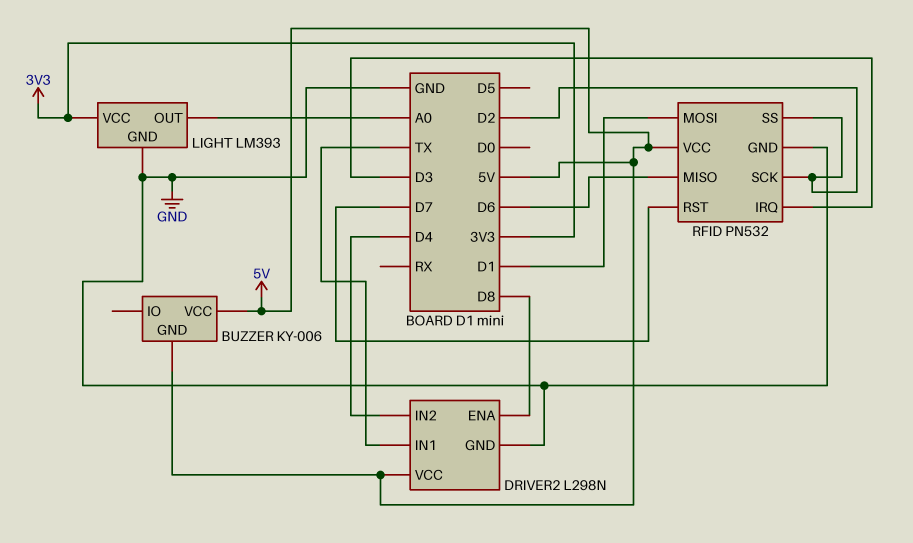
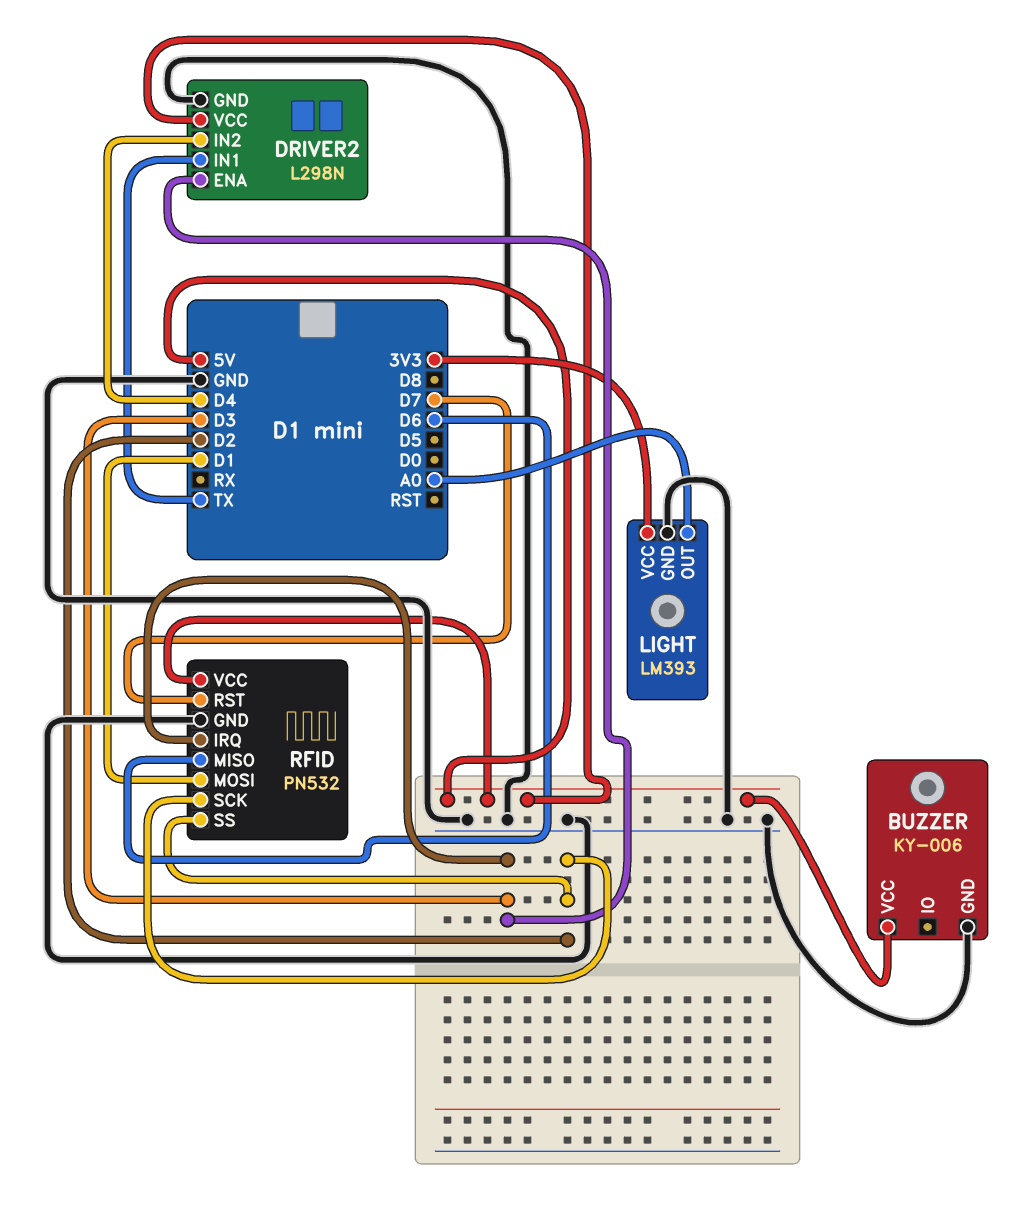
BUZZER pin GND: 5V -> GND
DRIVER2 pin ENA: D8 -> D3

